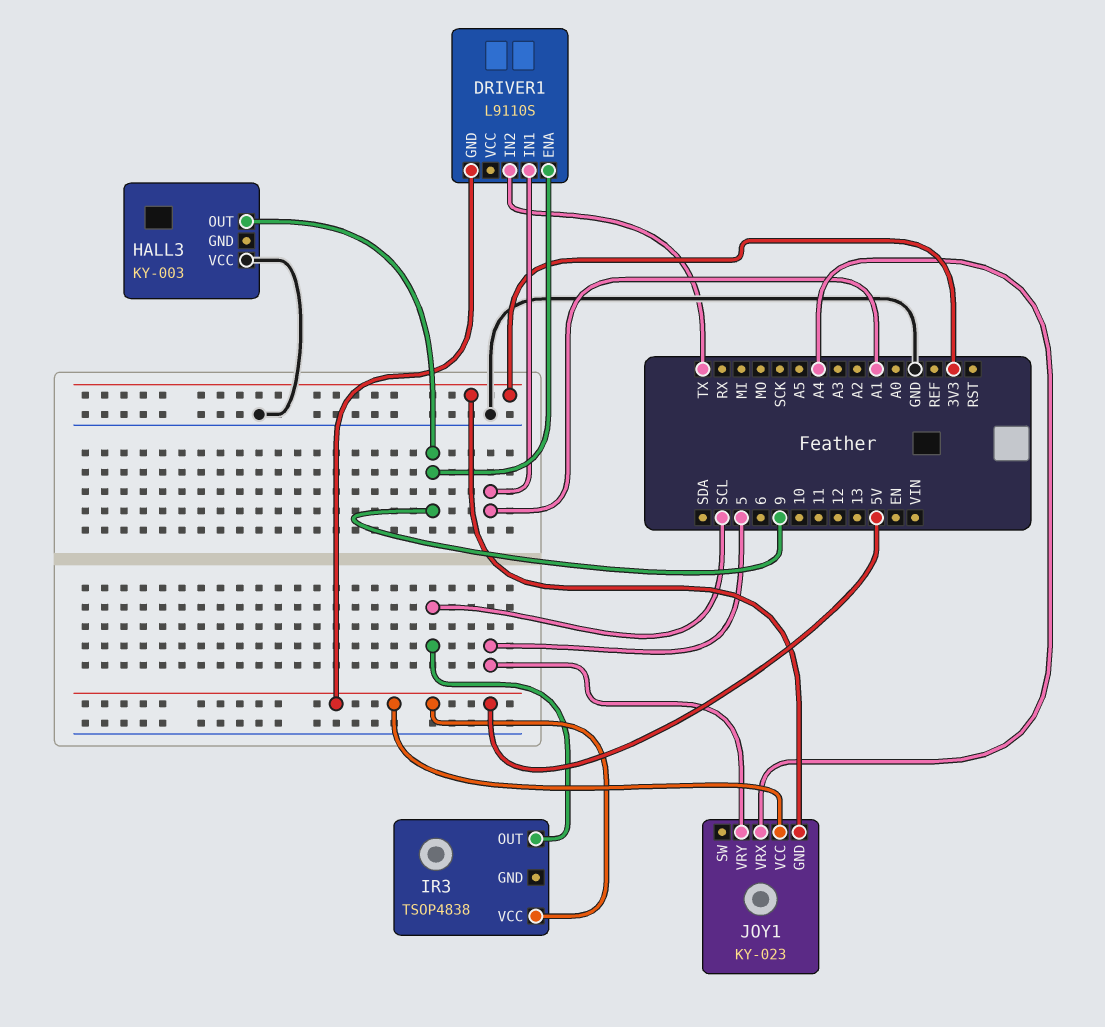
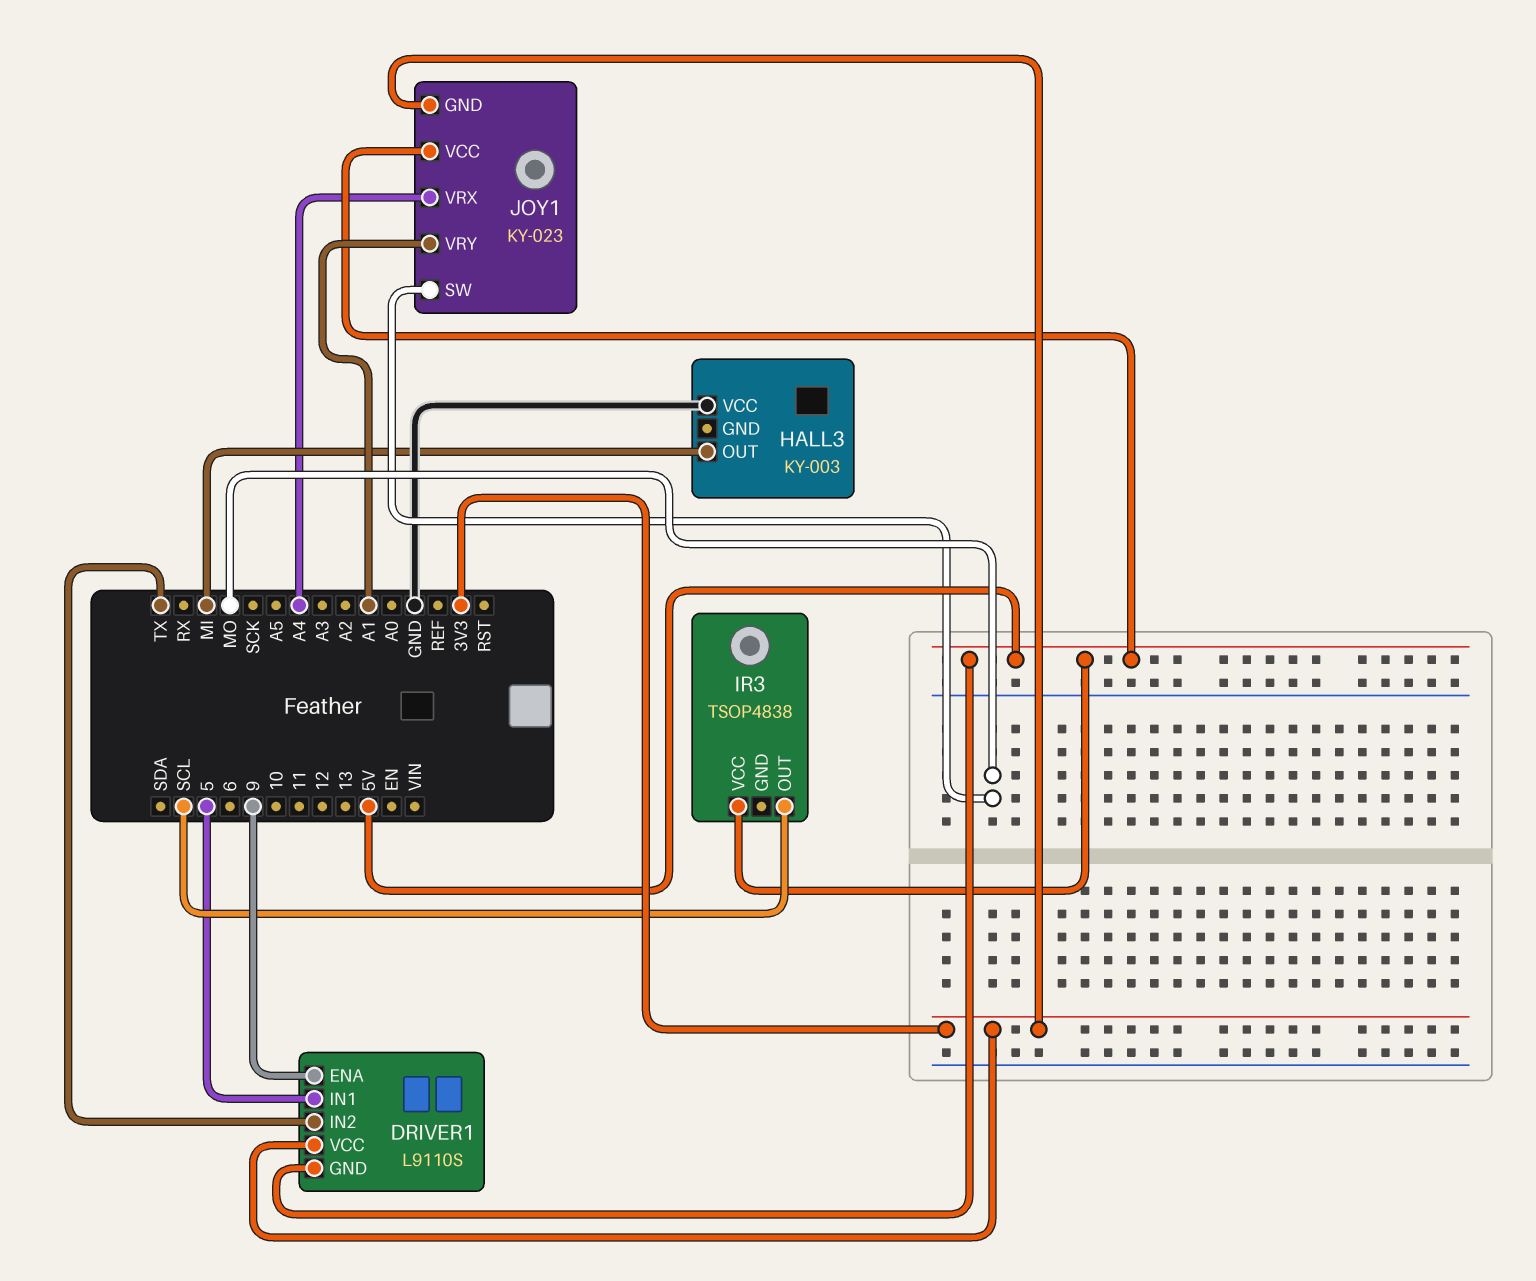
DRIVER1 pin IN1: A1 -> 5
DRIVER1 pin VCC: none -> 3V3
HALL3 pin OUT: 9 -> MI
JOY1 pin SW: none -> MO
JOY1 pin VRY: 5 -> A1

